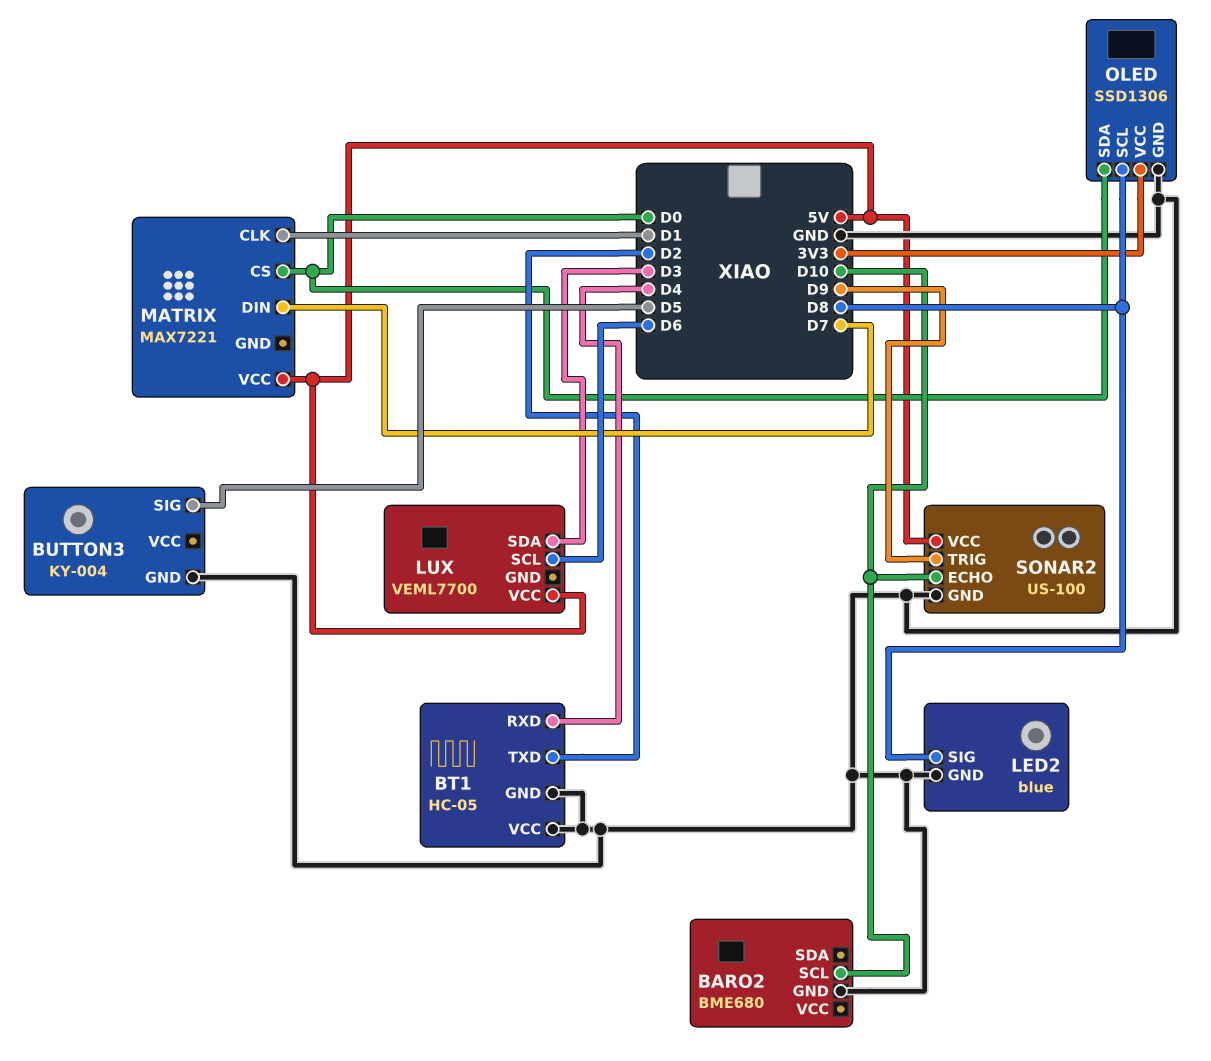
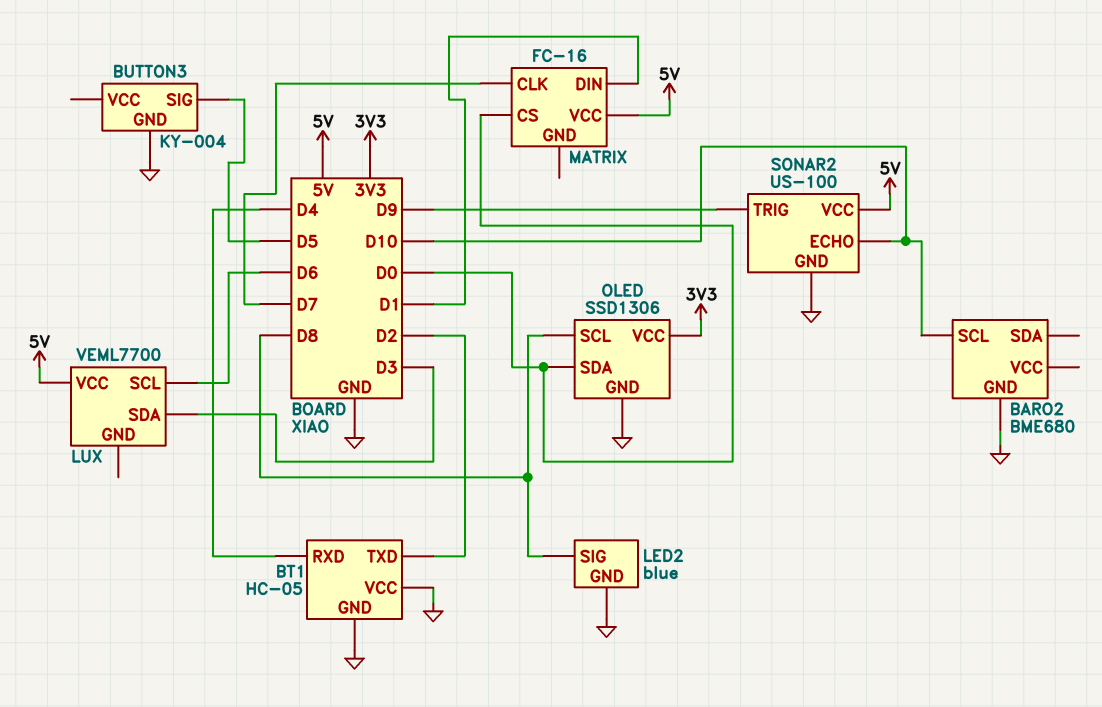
MATRIX: MAX7221 -> FC-16
MATRIX pin CLK: D1 -> D7
MATRIX pin DIN: D7 -> D1

